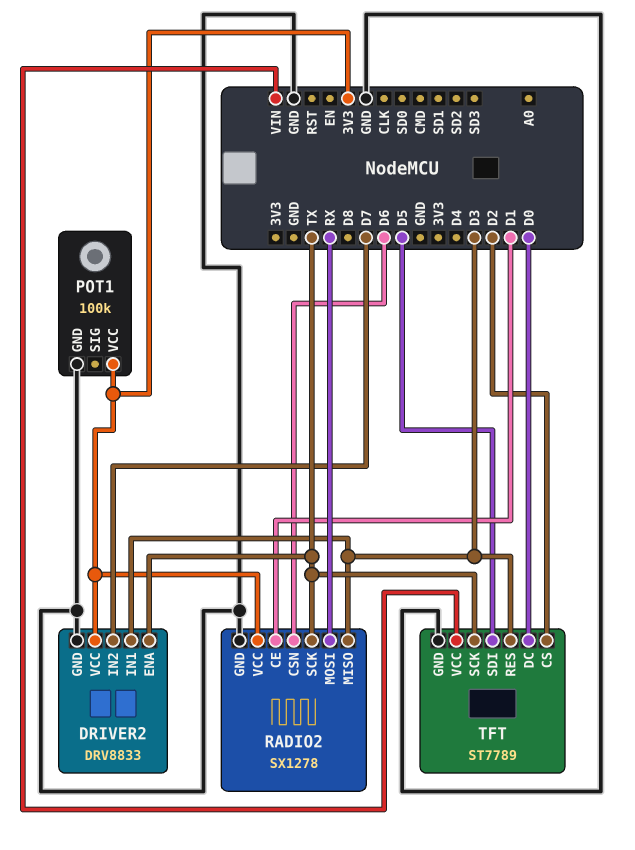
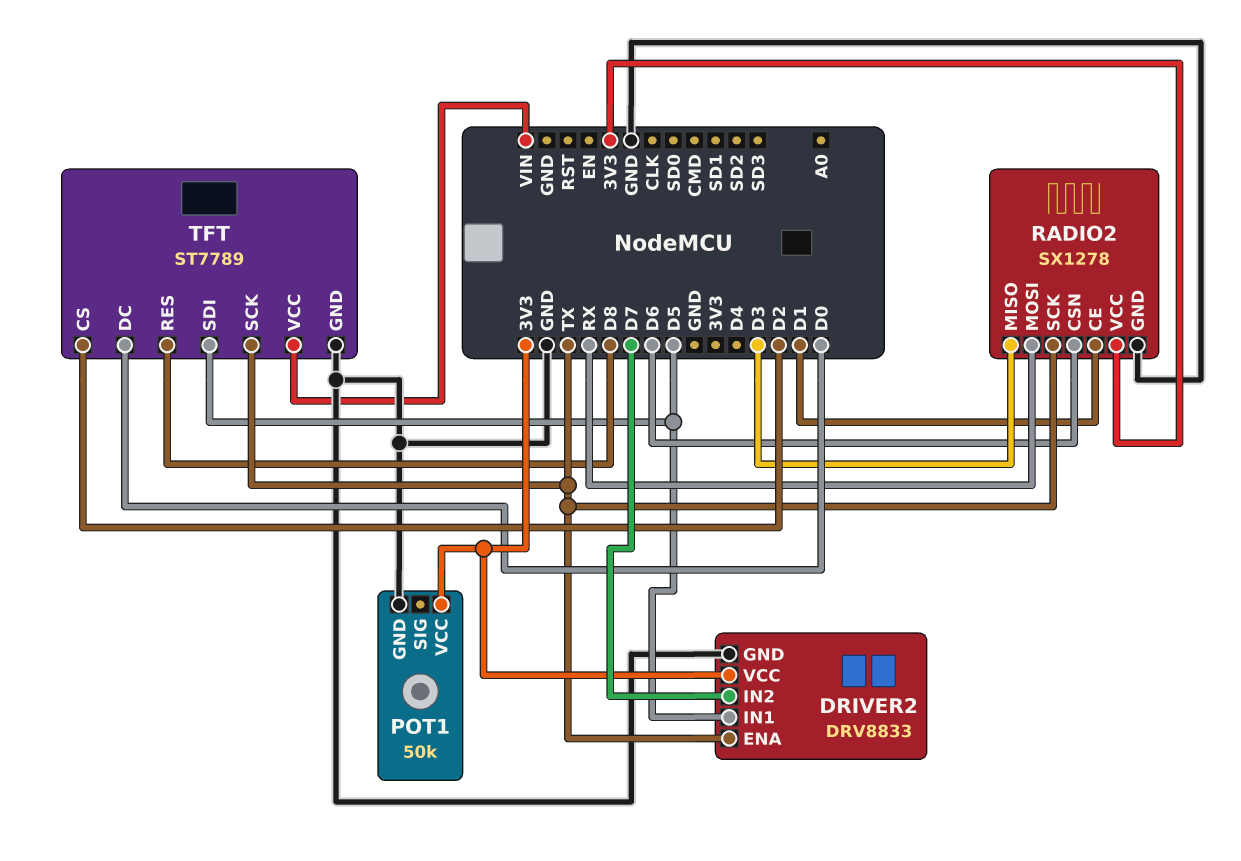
DRIVER2 pin IN1: D3 -> D5
POT1: 100k -> 50k
TFT pin RES: D3 -> D8

